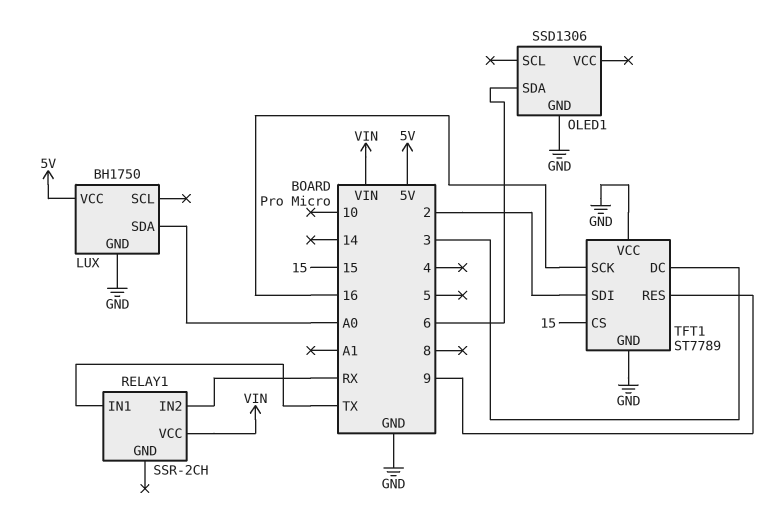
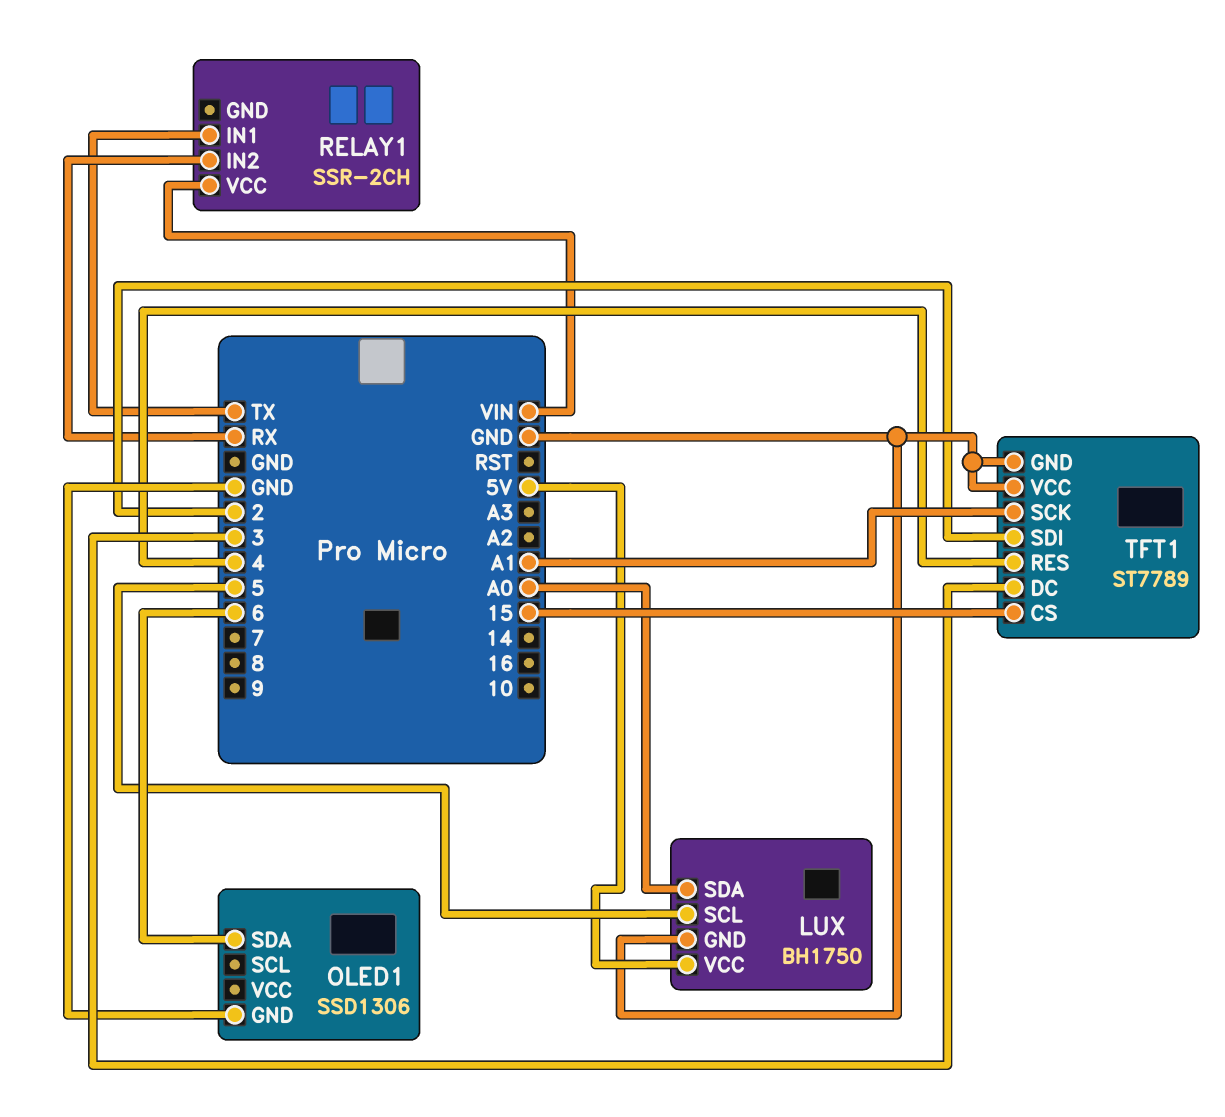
LUX pin SCL: none -> 5
TFT1 pin RES: 9 -> 4
TFT1 pin SCK: 16 -> A1

